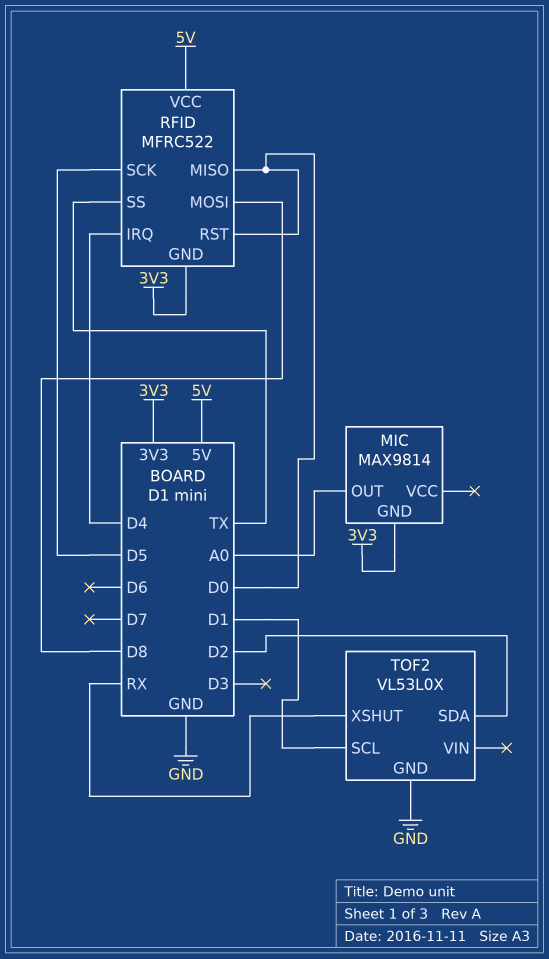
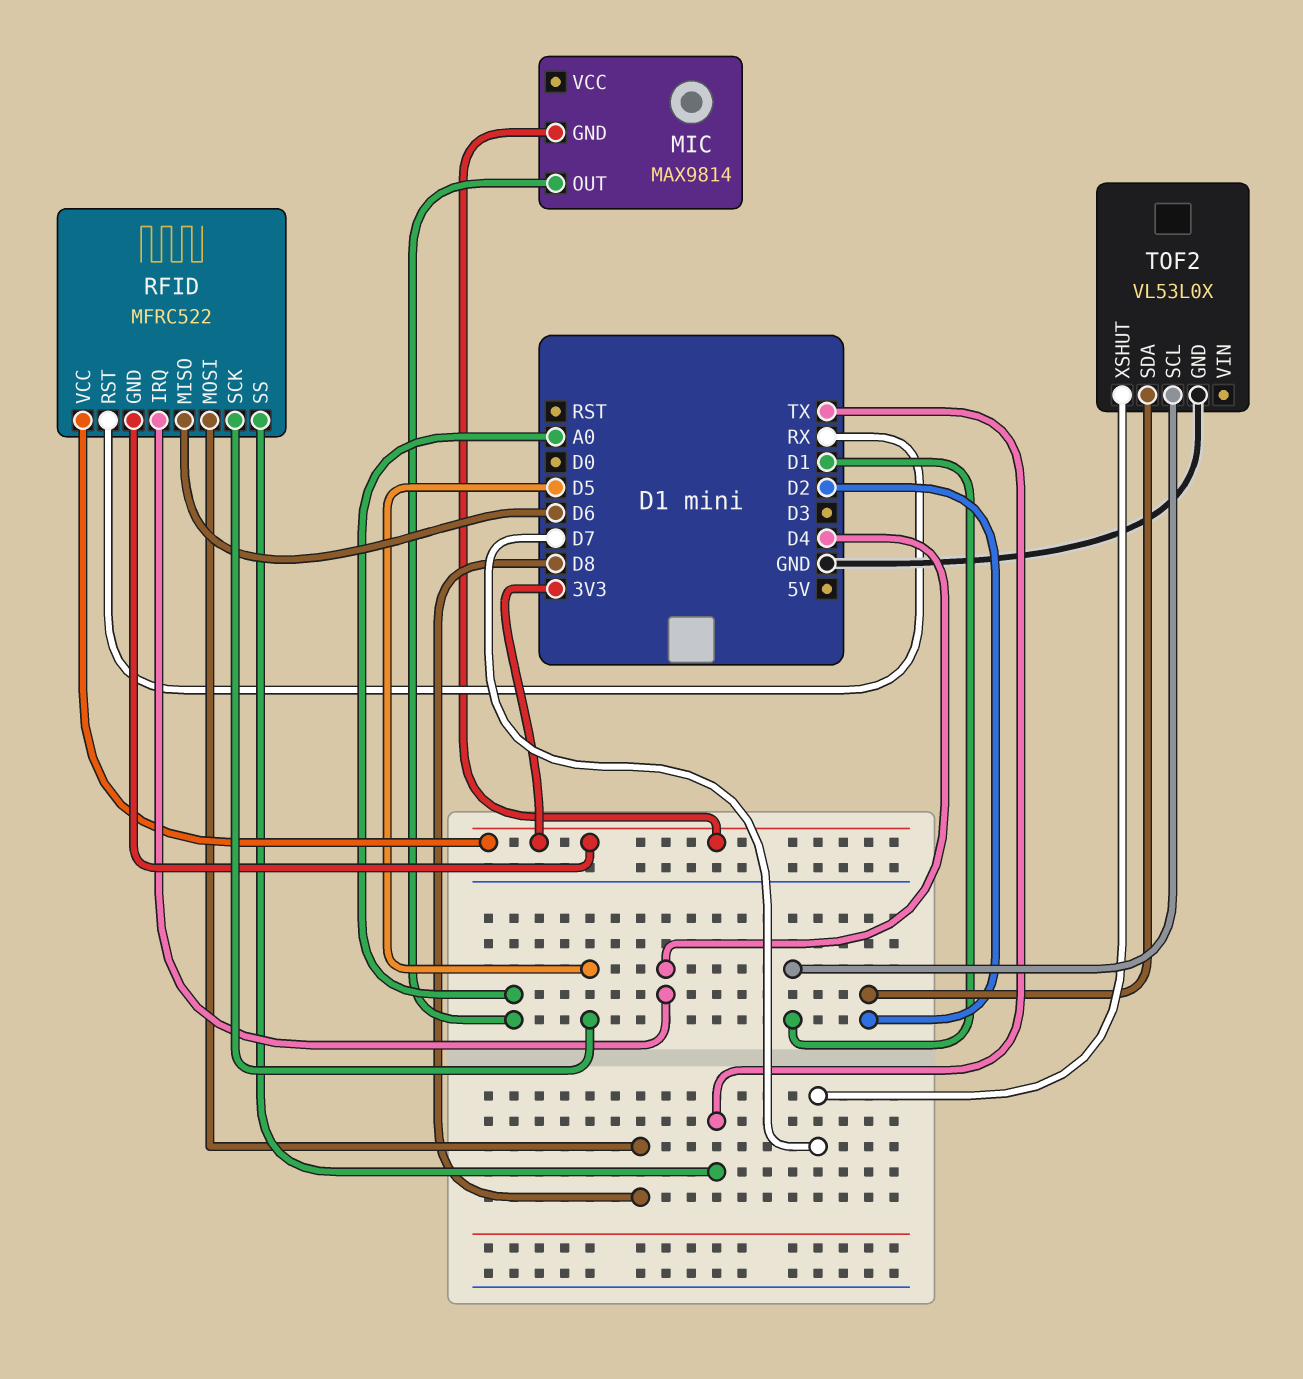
RFID pin MISO: D0 -> D6
RFID pin RST: D0 -> RX
RFID pin VCC: 5V -> 3V3
TOF2 pin XSHUT: RX -> D7

